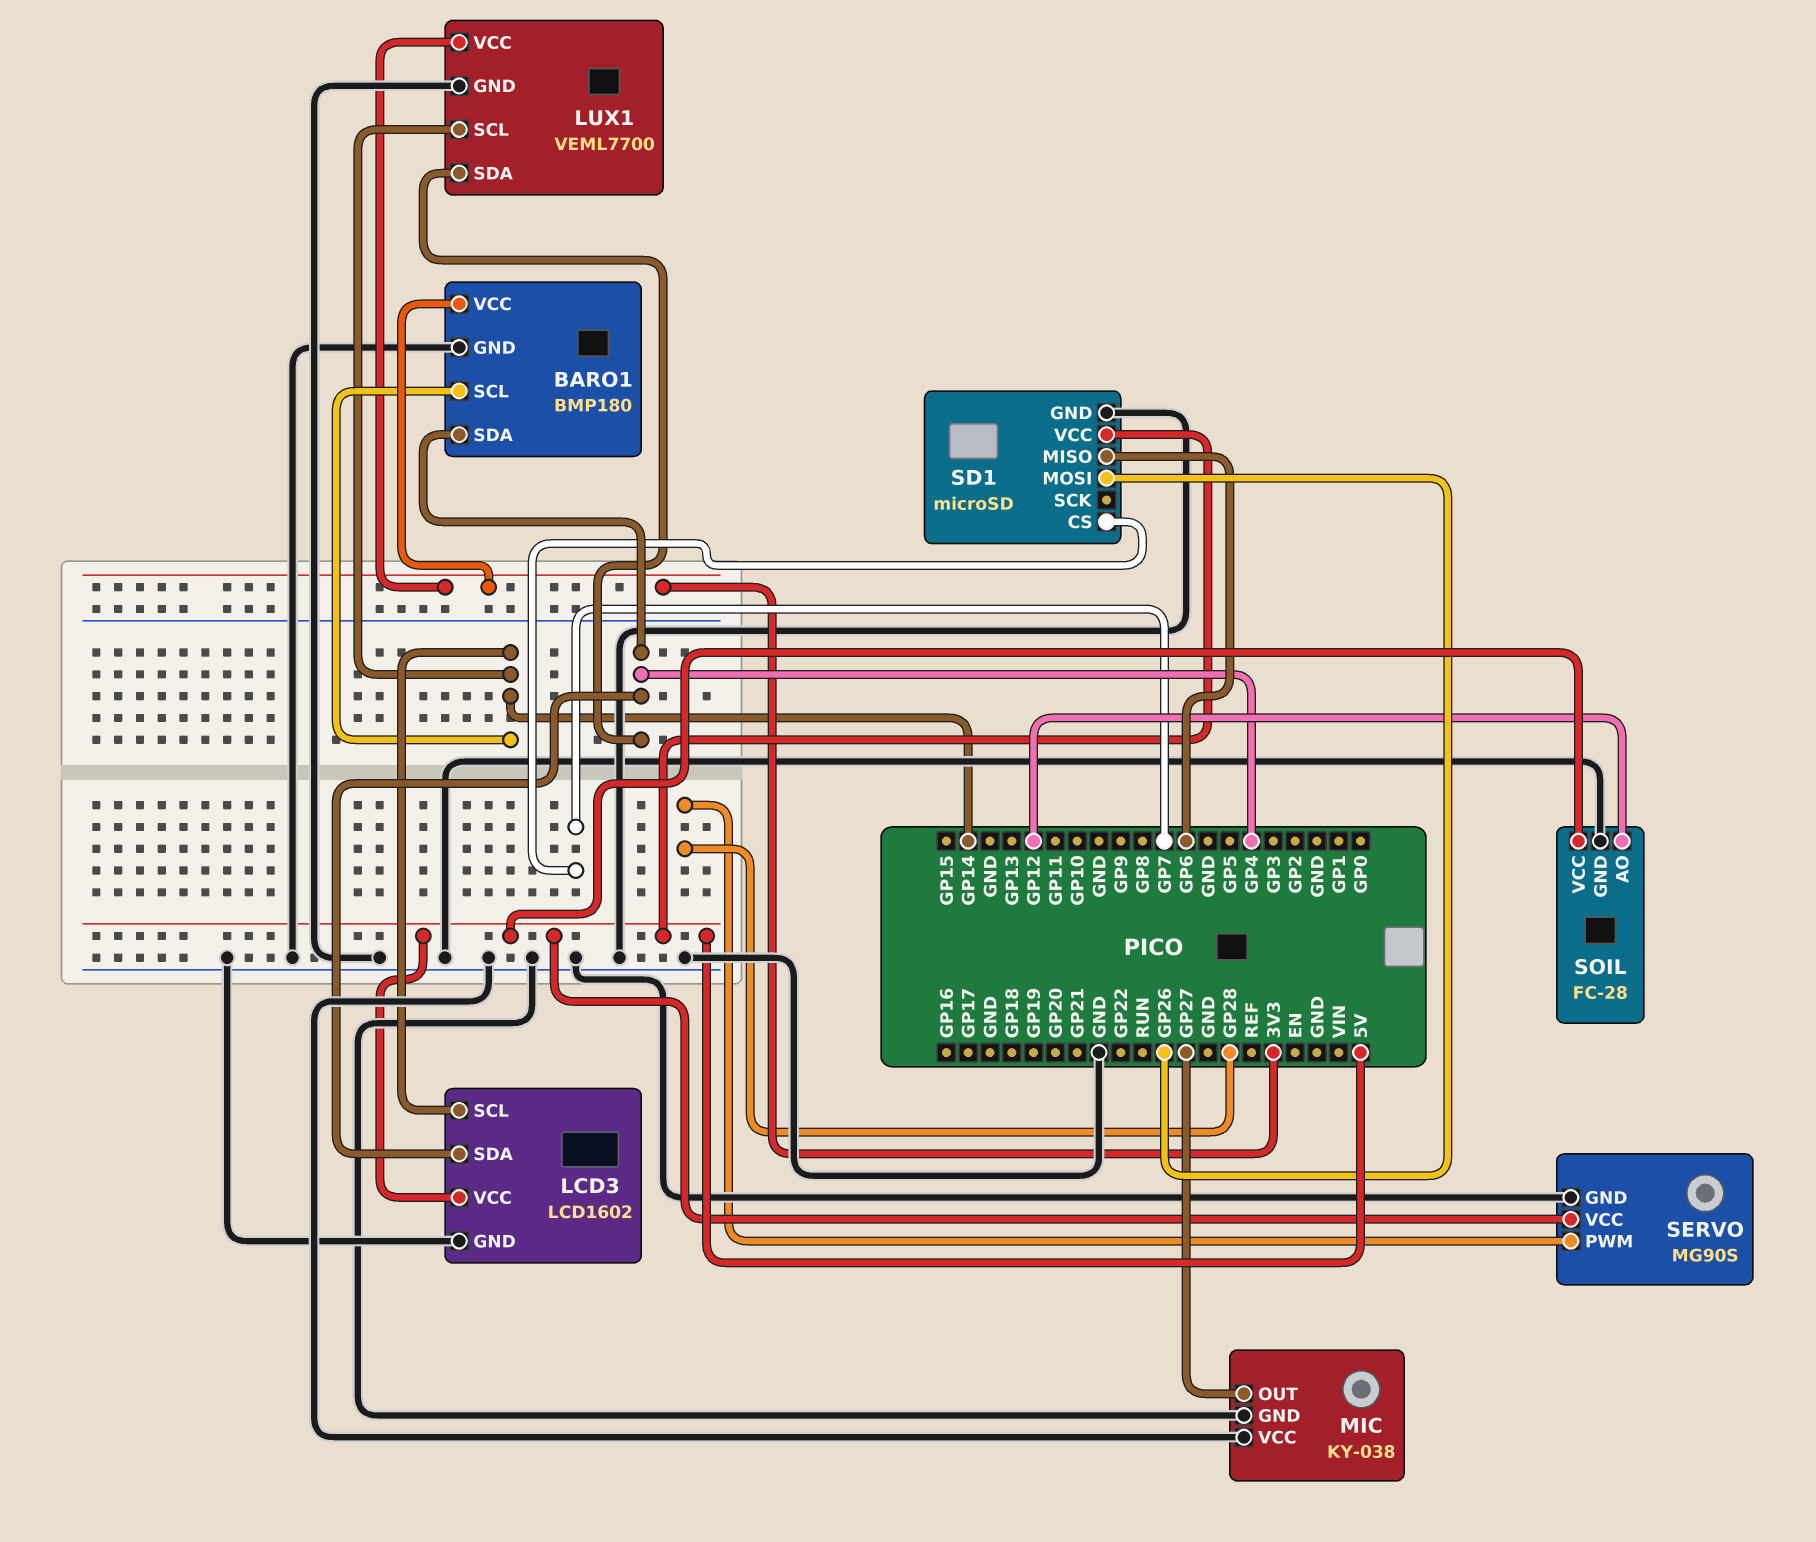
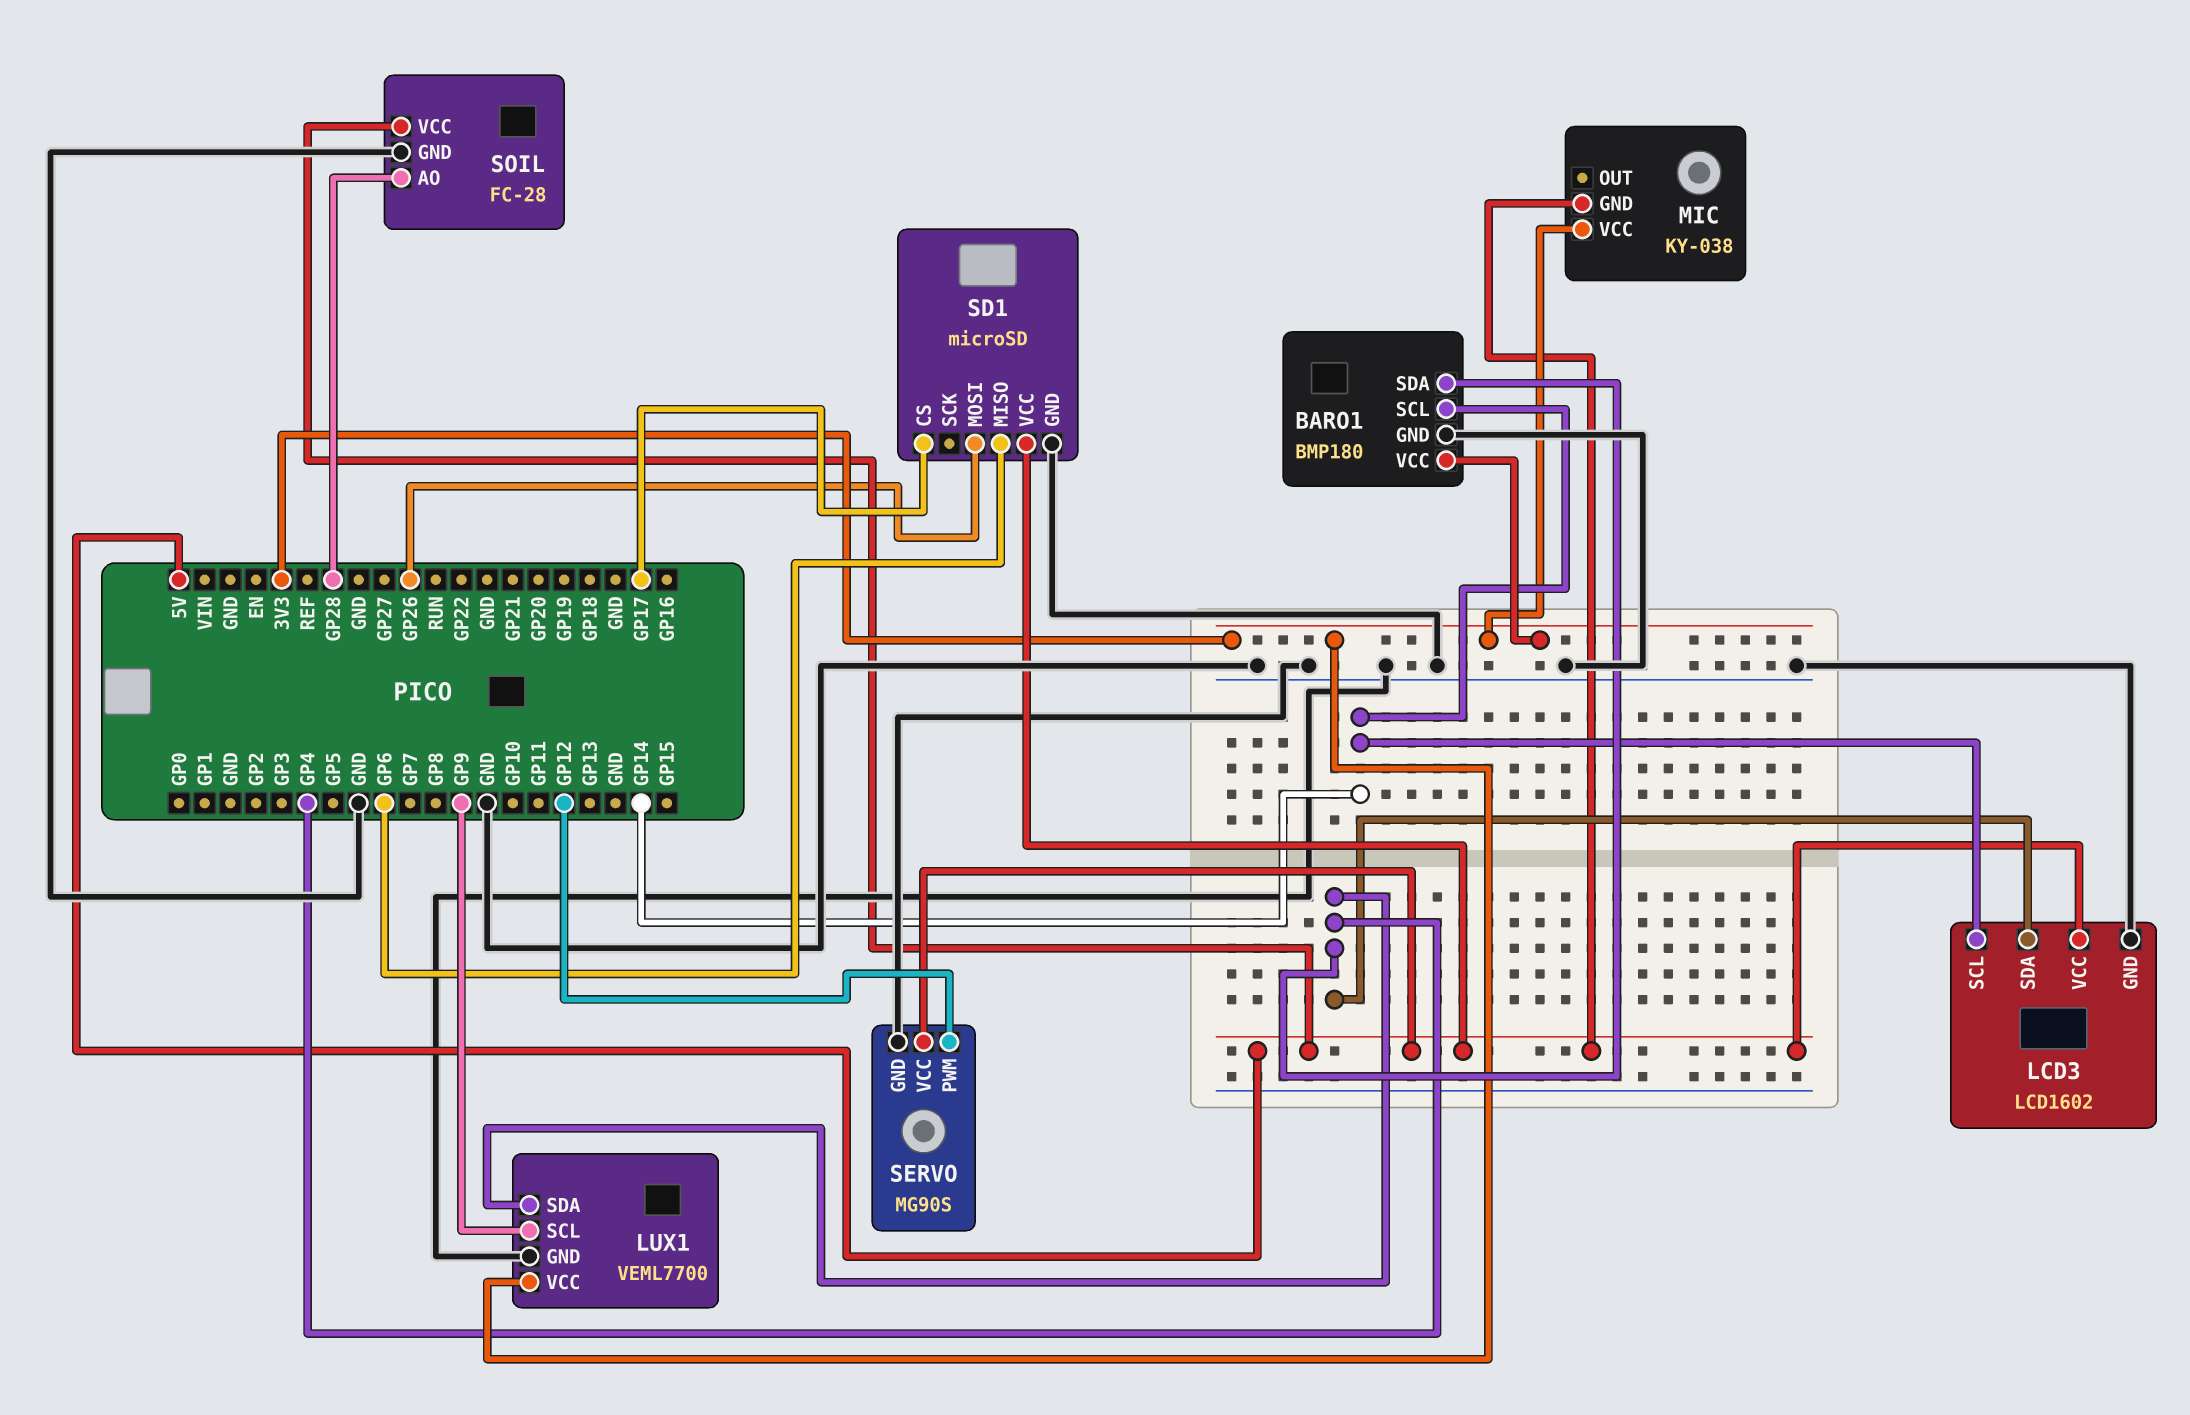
LUX1 pin SCL: GP14 -> GP9
MIC pin GND: GND -> 5V
MIC pin OUT: GP27 -> none
MIC pin VCC: GND -> 3V3
SD1 pin CS: GP7 -> GP17
SERVO pin PWM: GP28 -> GP12
SOIL pin AO: GP12 -> GP28

